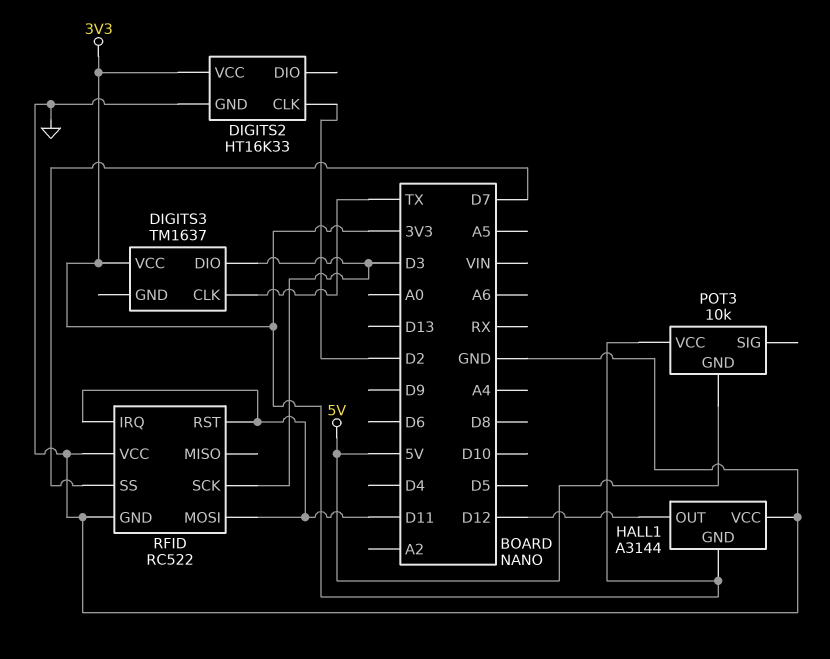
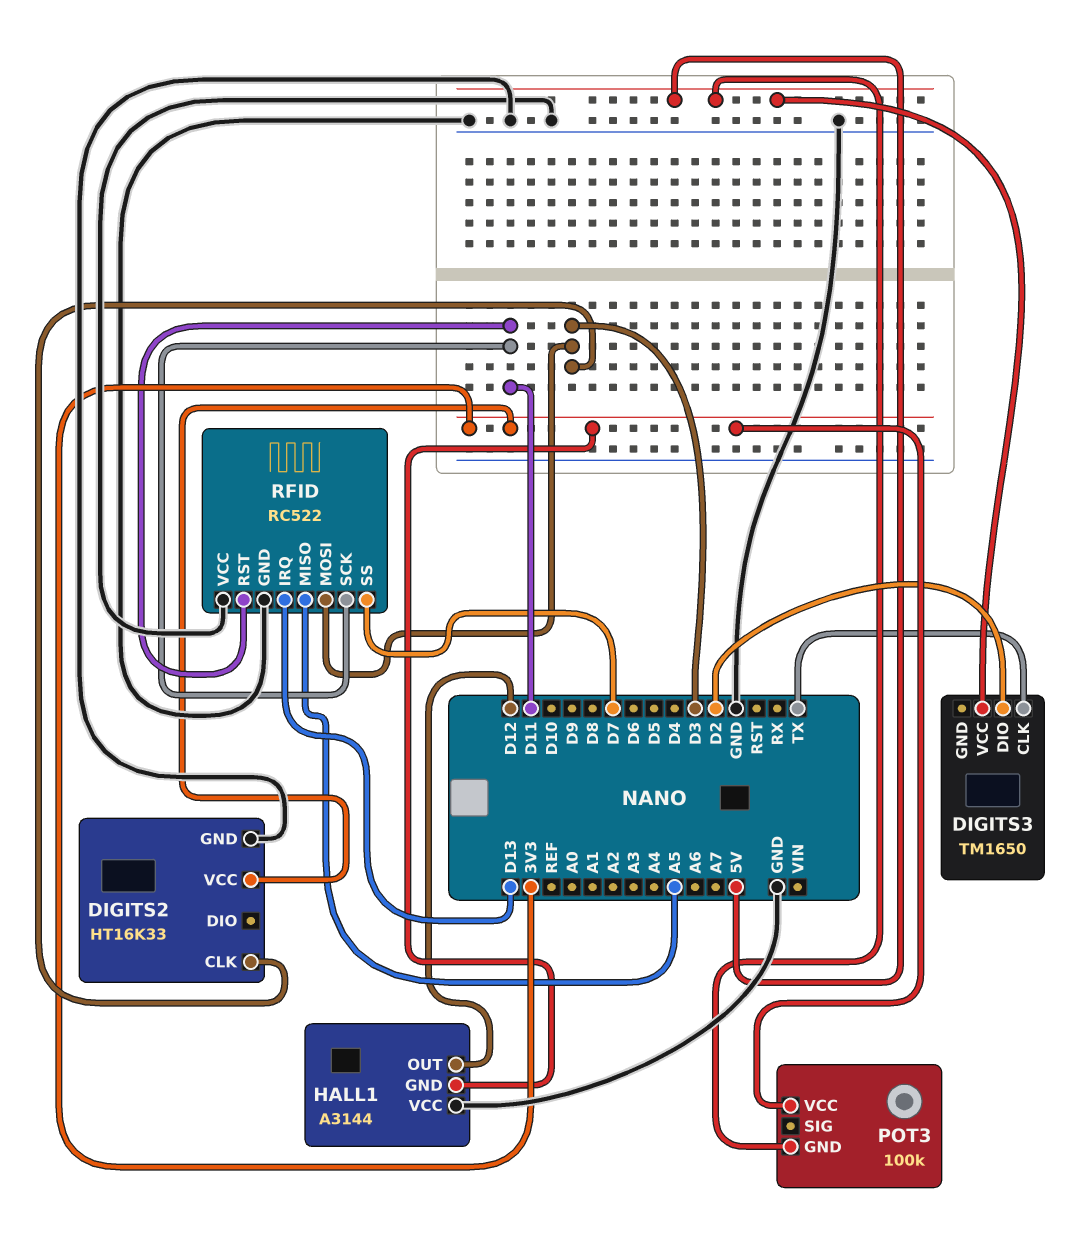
DIGITS2 pin CLK: D2 -> D3
DIGITS3: TM1637 -> TM1650
DIGITS3 pin DIO: D3 -> D2
DIGITS3 pin VCC: 3V3 -> 5V
POT3: 10k -> 100k
RFID pin IRQ: D11 -> D13
RFID pin MISO: none -> A5
RFID pin MOSI: D11 -> D3
RFID pin SCK: D3 -> D11

